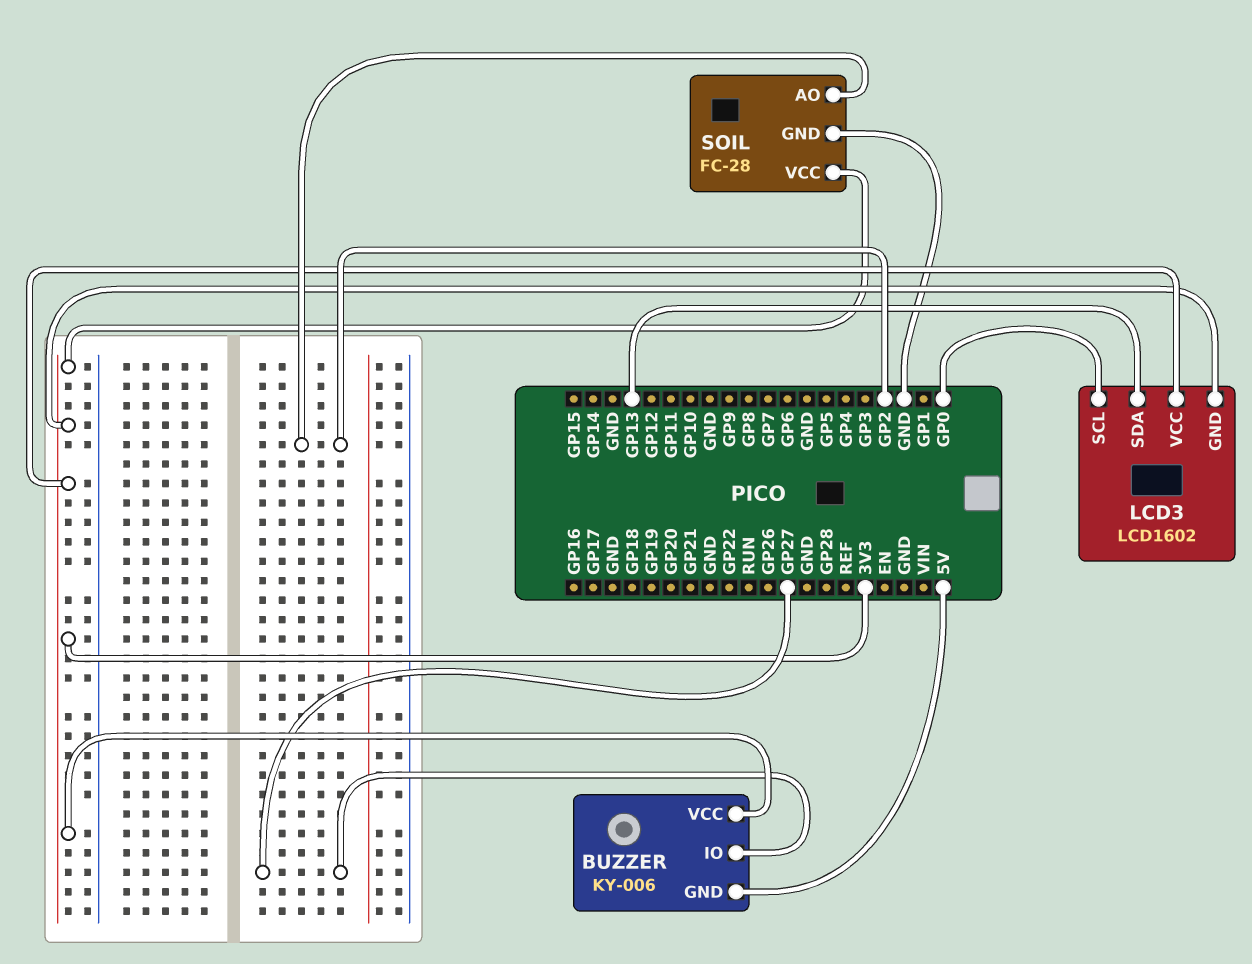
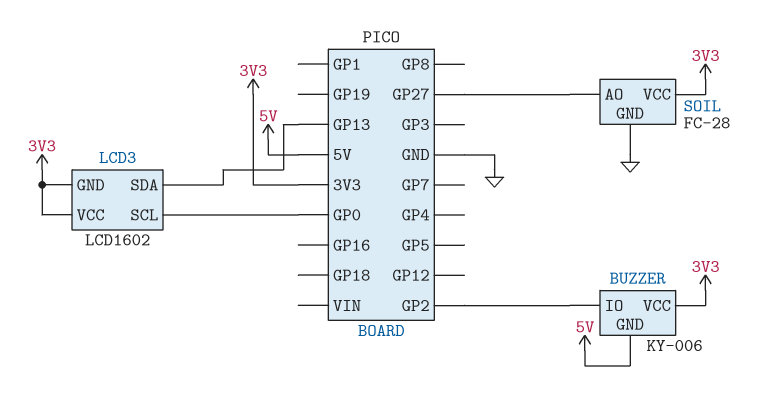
BUZZER pin IO: GP27 -> GP2
SOIL pin AO: GP2 -> GP27

